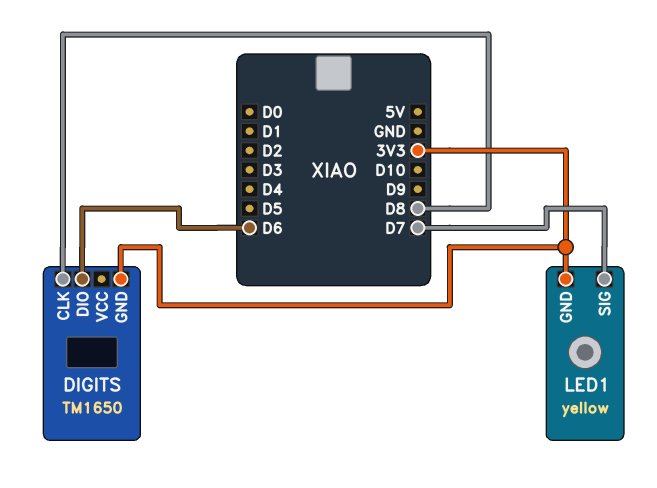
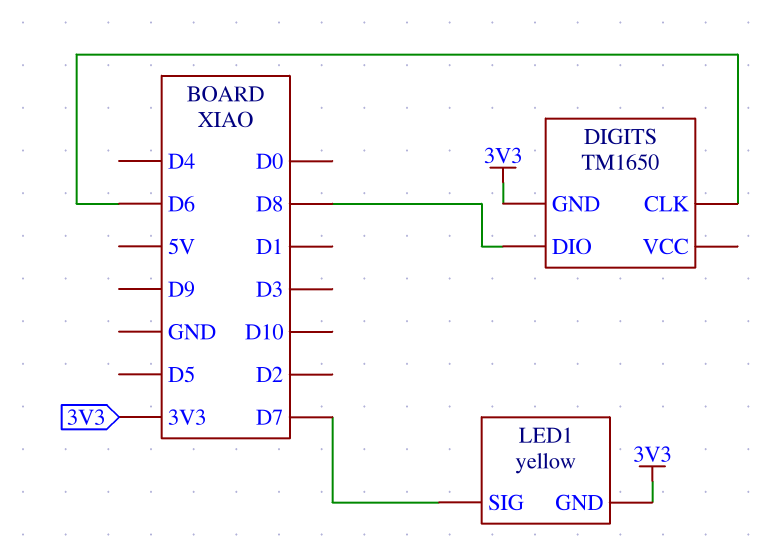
DIGITS pin CLK: D8 -> D6
DIGITS pin DIO: D6 -> D8

